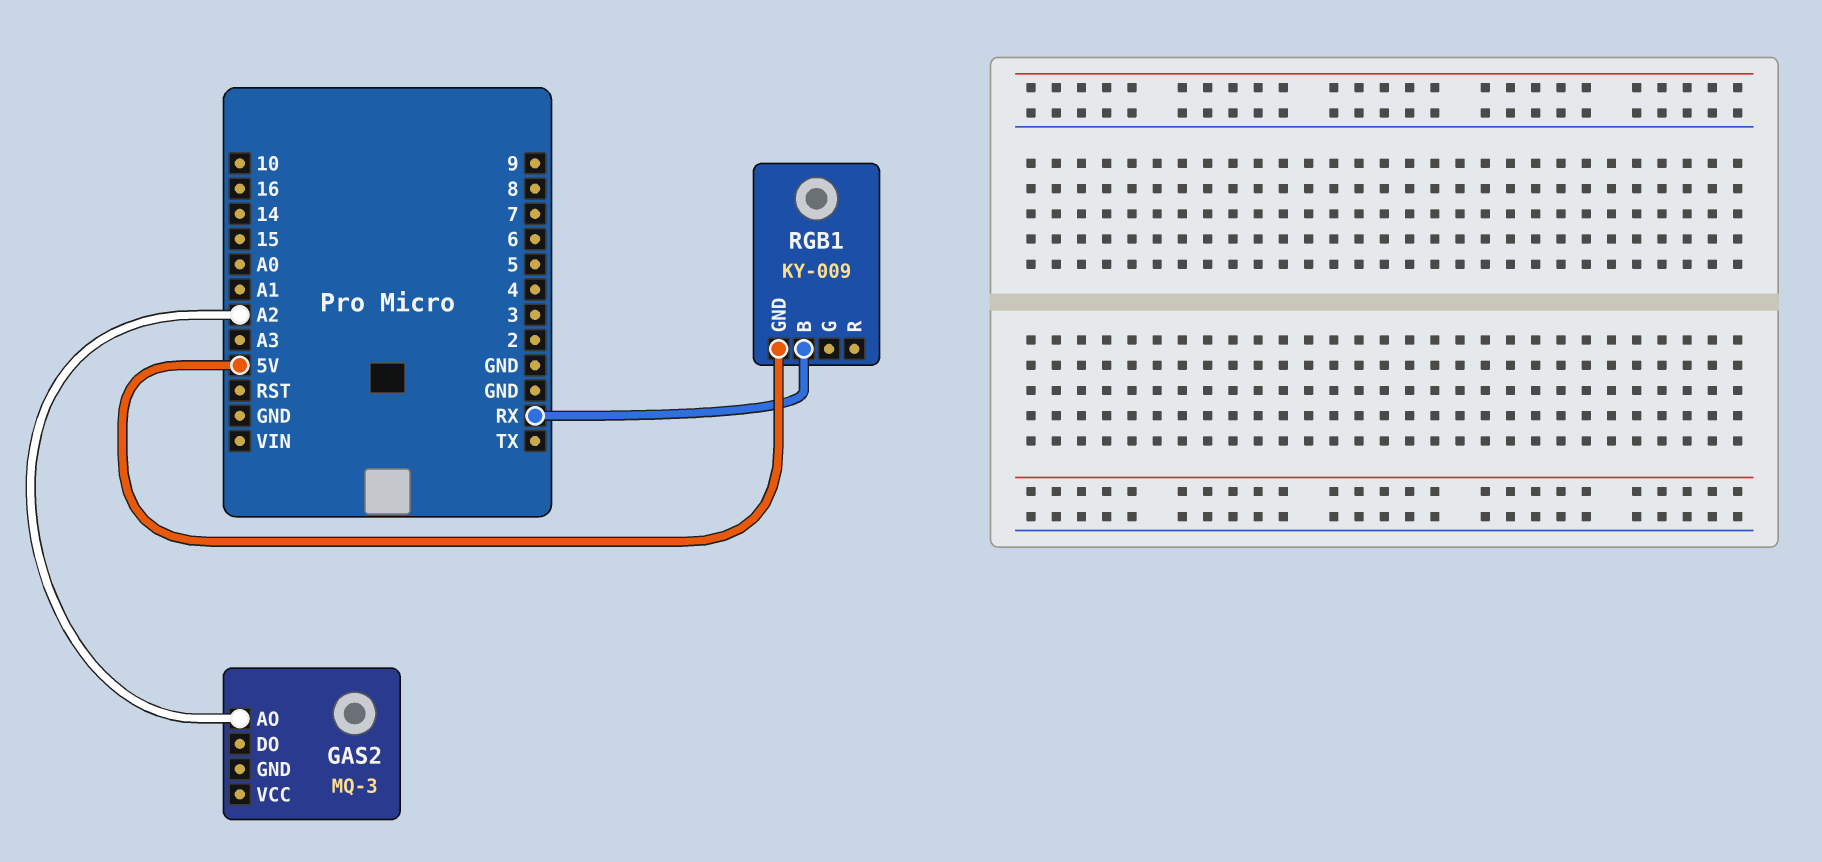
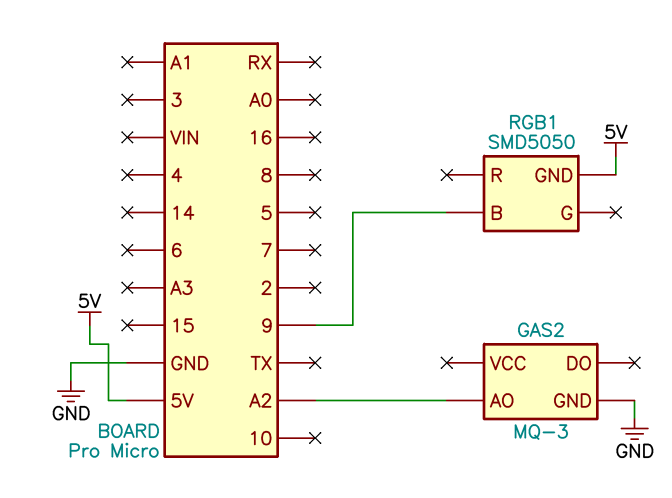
GAS2 pin GND: none -> GND
RGB1: KY-009 -> SMD5050
RGB1 pin B: RX -> 9

